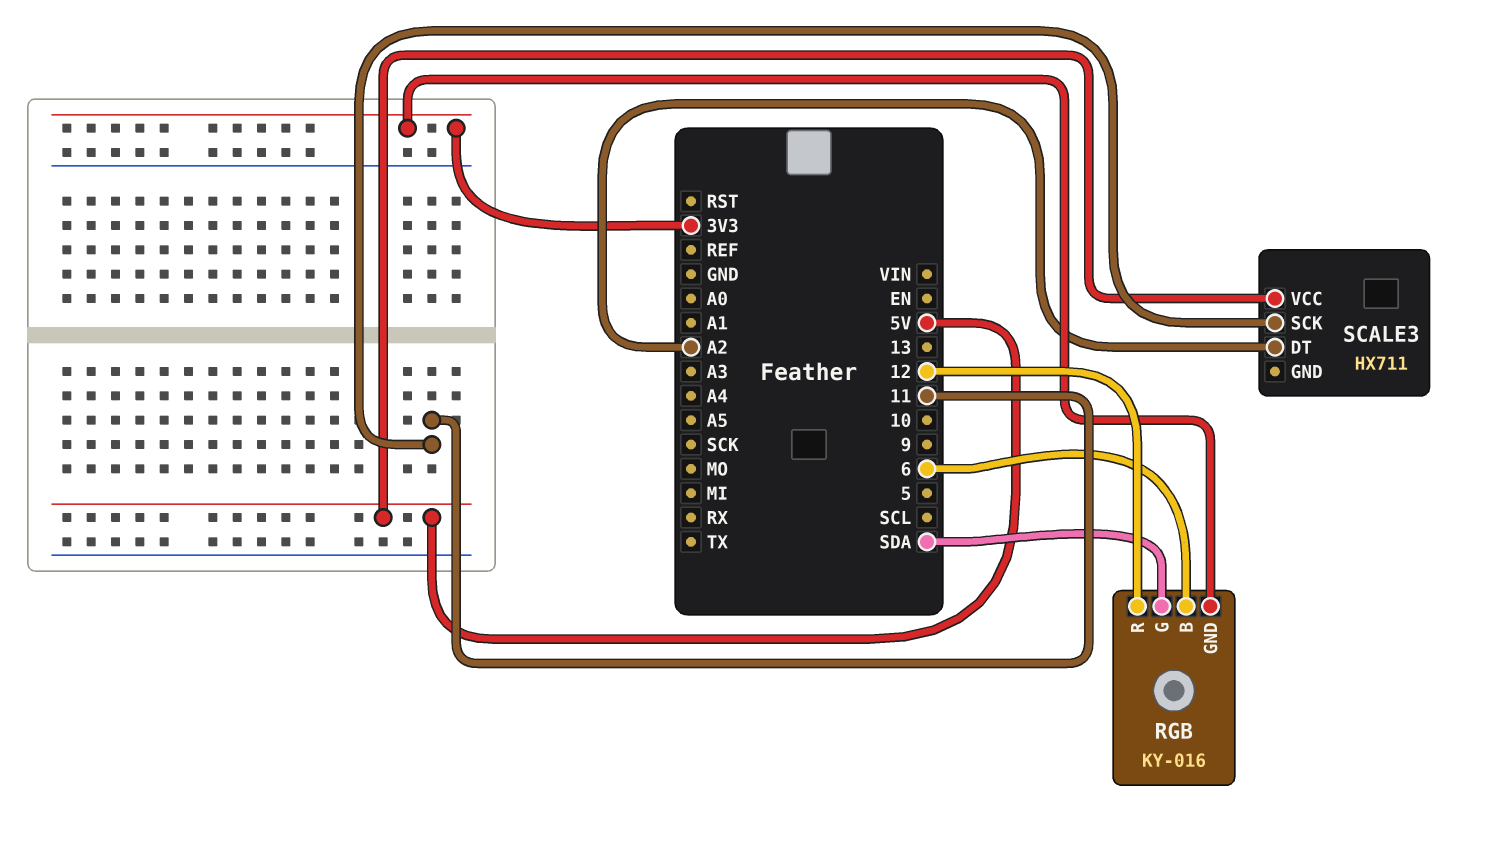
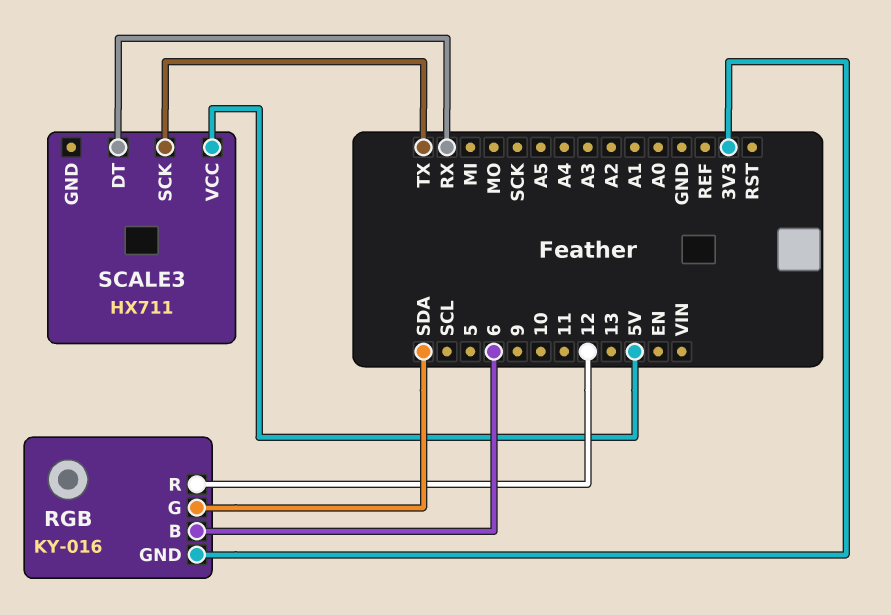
SCALE3 pin DT: A2 -> RX
SCALE3 pin SCK: 11 -> TX

